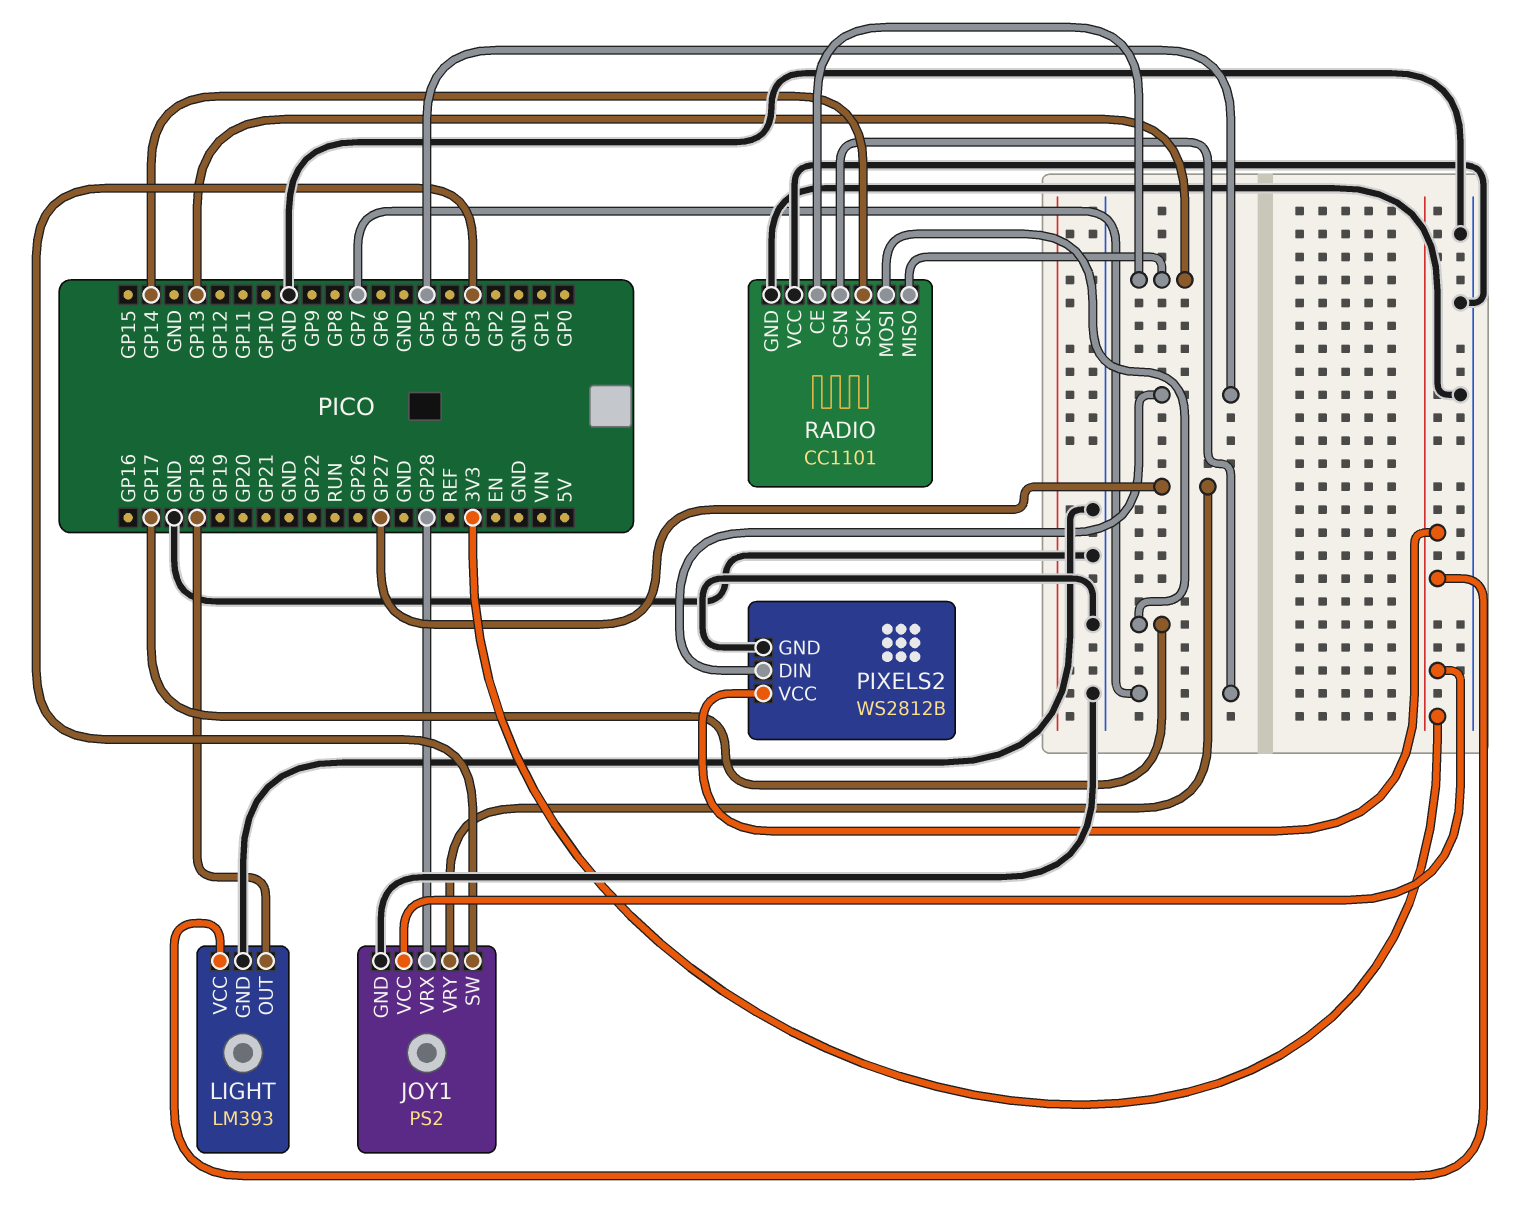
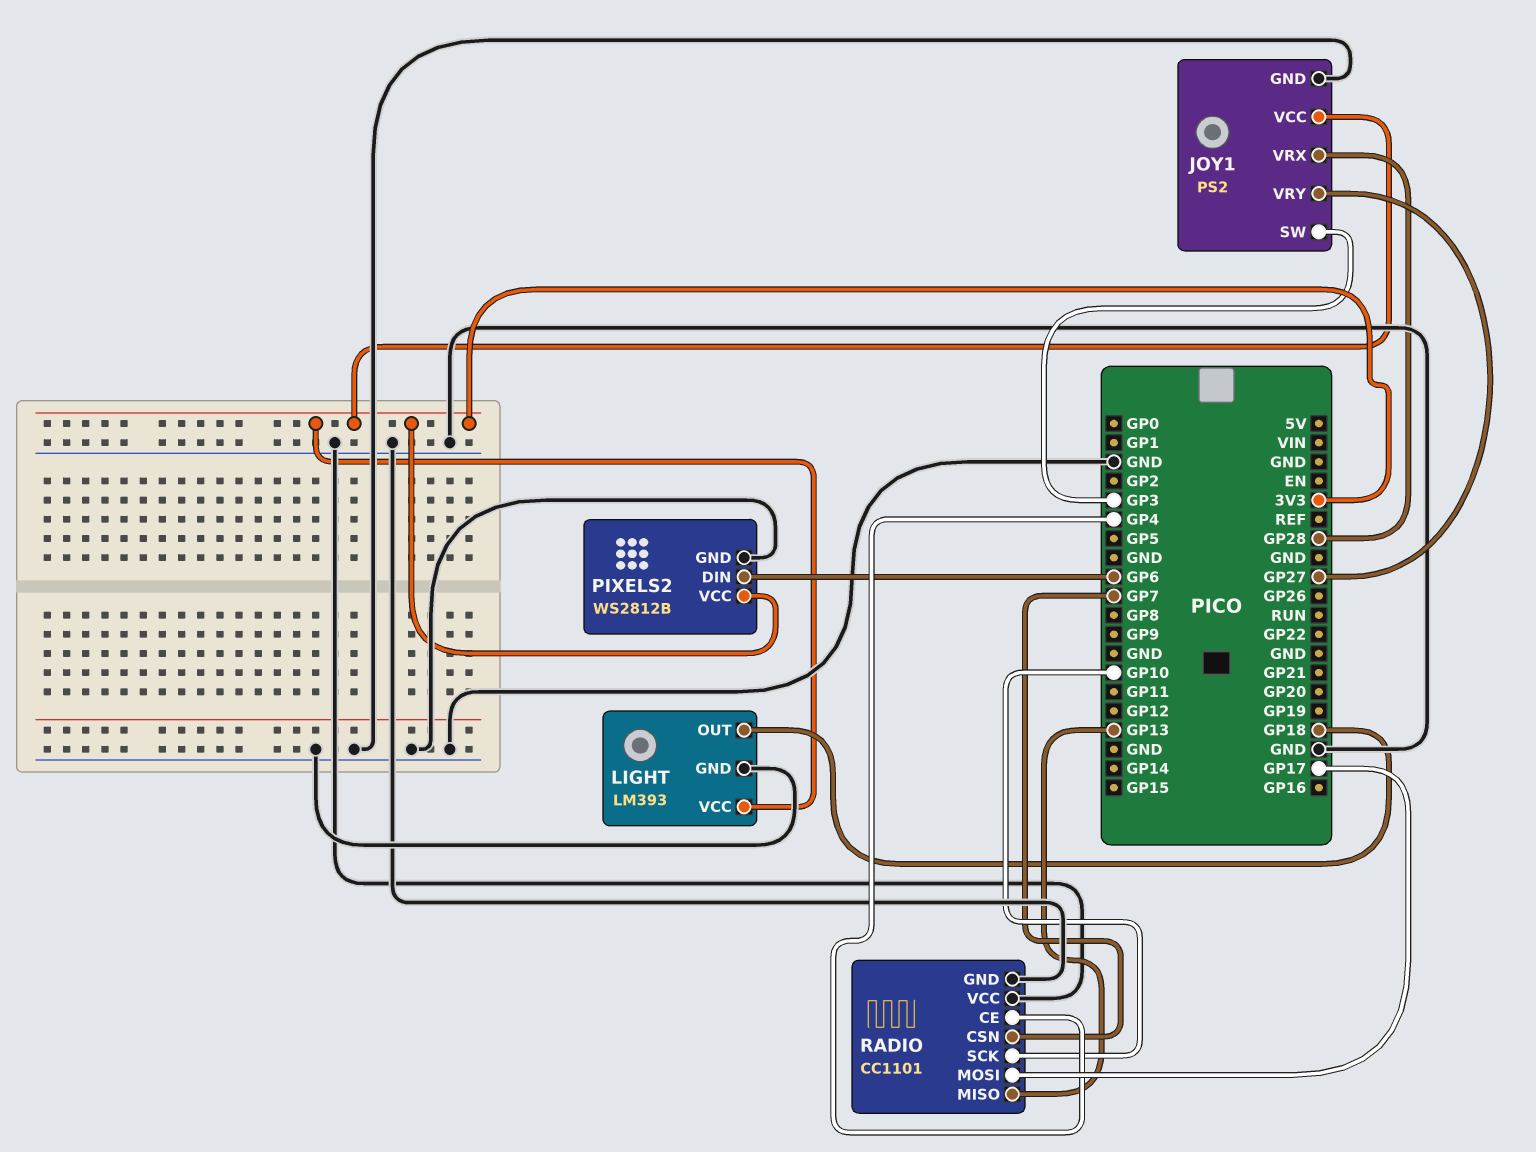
PIXELS2 pin DIN: GP5 -> GP6
RADIO pin CE: GP13 -> GP4
RADIO pin SCK: GP14 -> GP10

